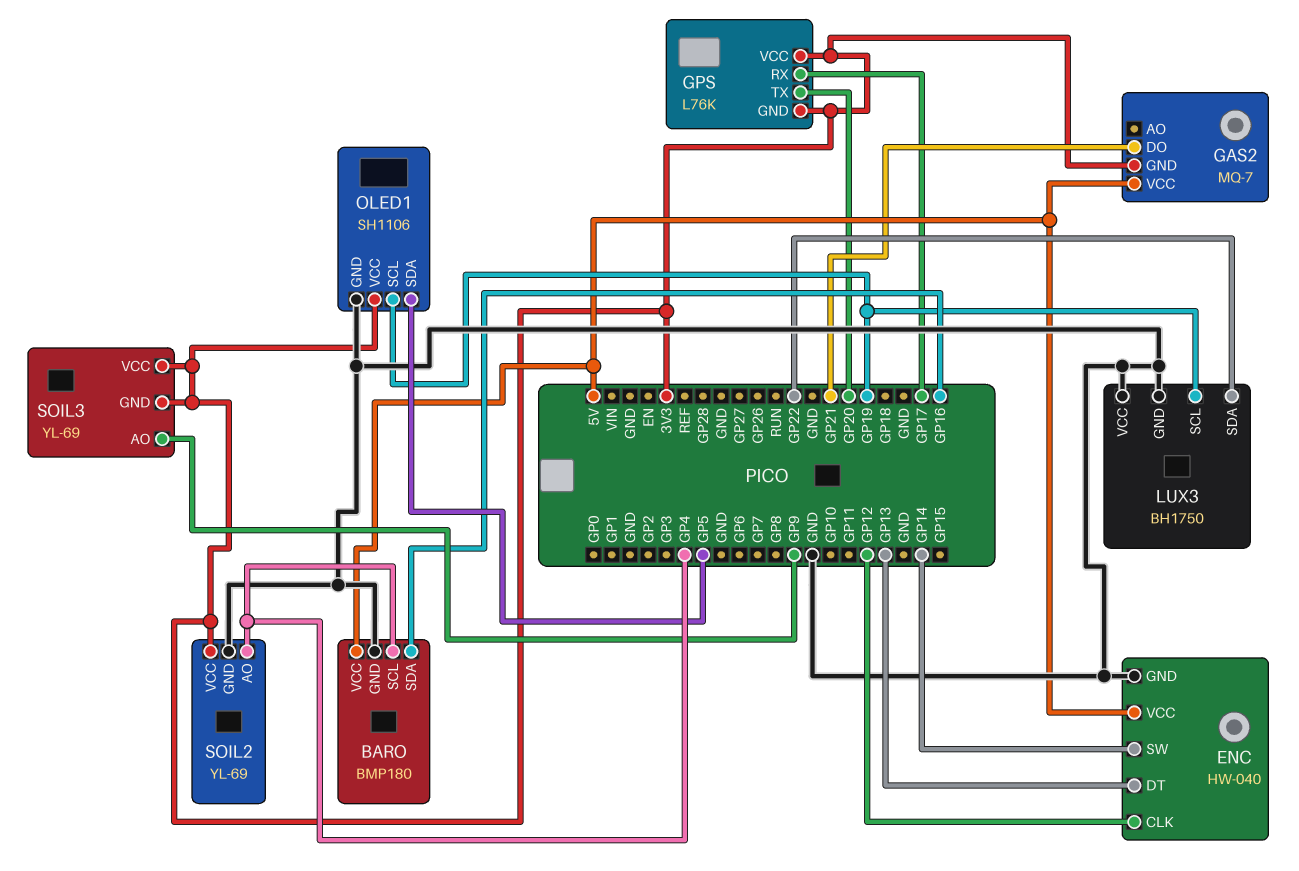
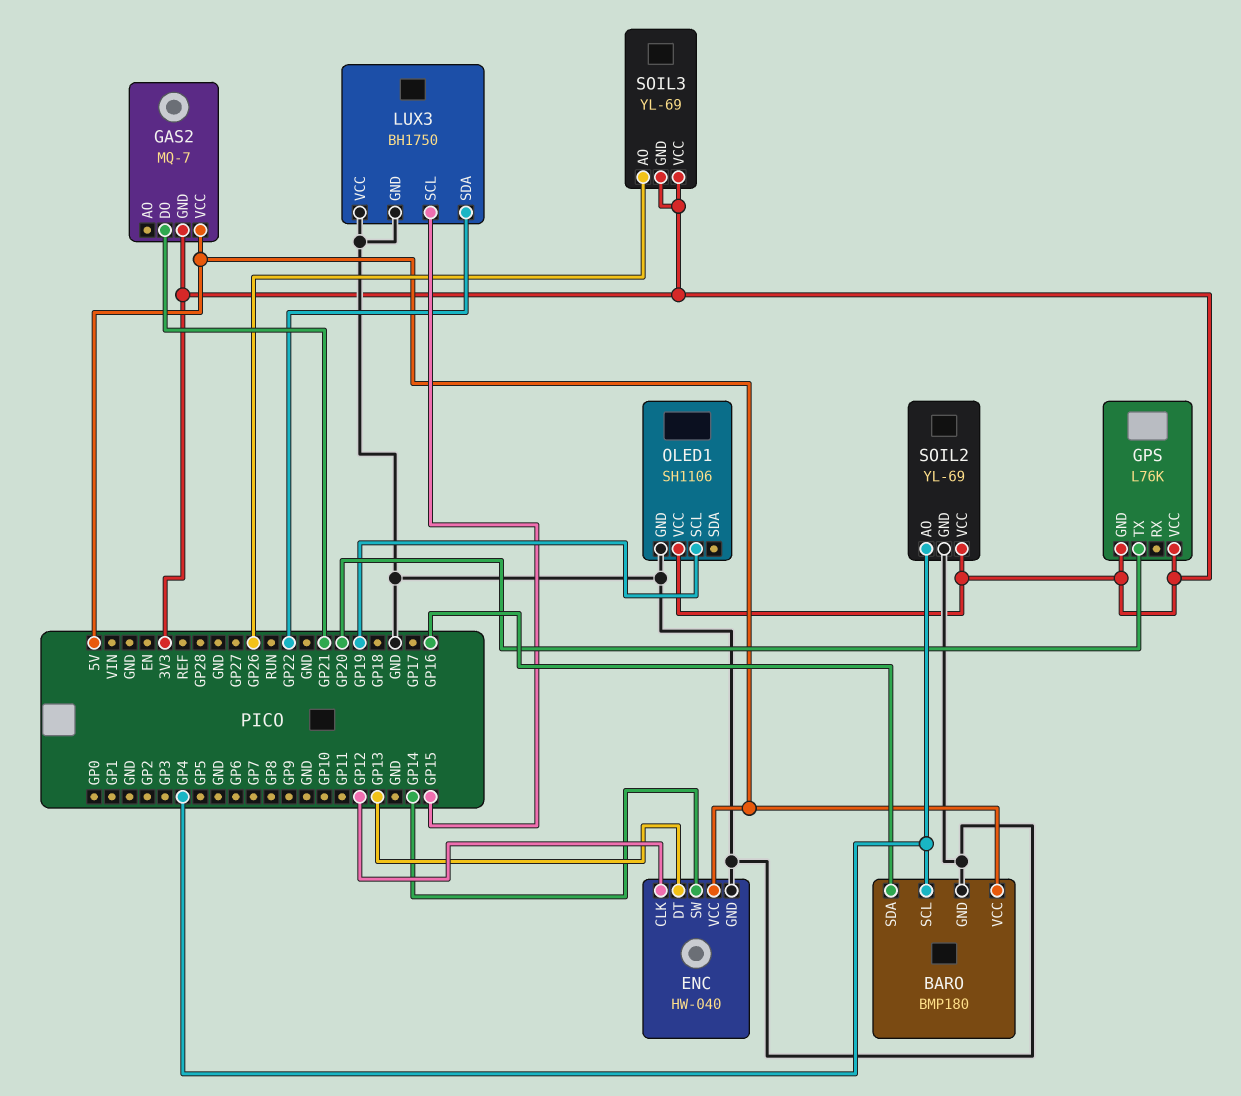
GPS pin RX: GP17 -> none
LUX3 pin SCL: GP19 -> GP15
OLED1 pin SDA: GP5 -> none
SOIL3 pin AO: GP9 -> GP26

